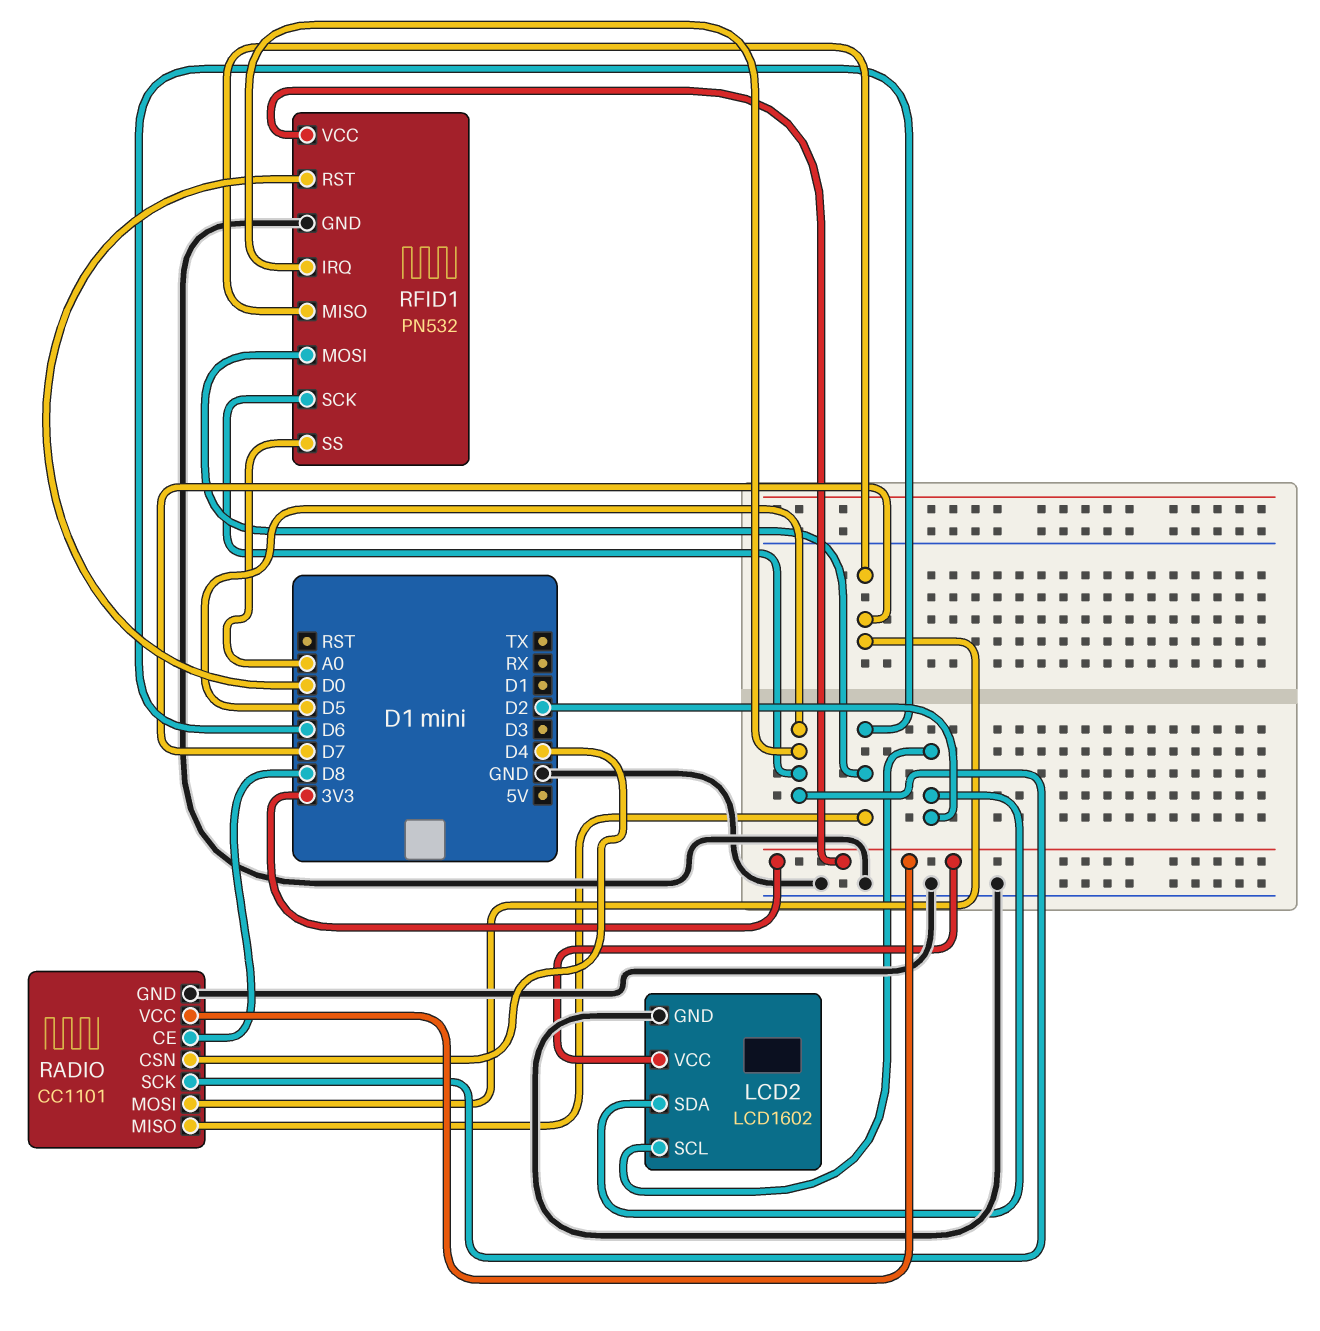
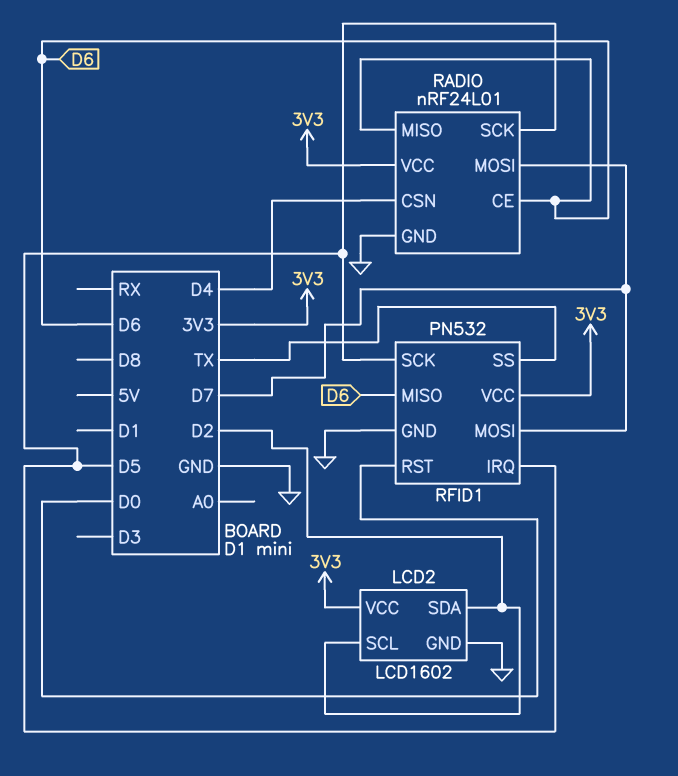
RADIO: CC1101 -> nRF24L01
RADIO pin CE: D8 -> D6
RFID1 pin MISO: D7 -> D6
RFID1 pin MOSI: D6 -> D7
RFID1 pin SS: A0 -> TX

